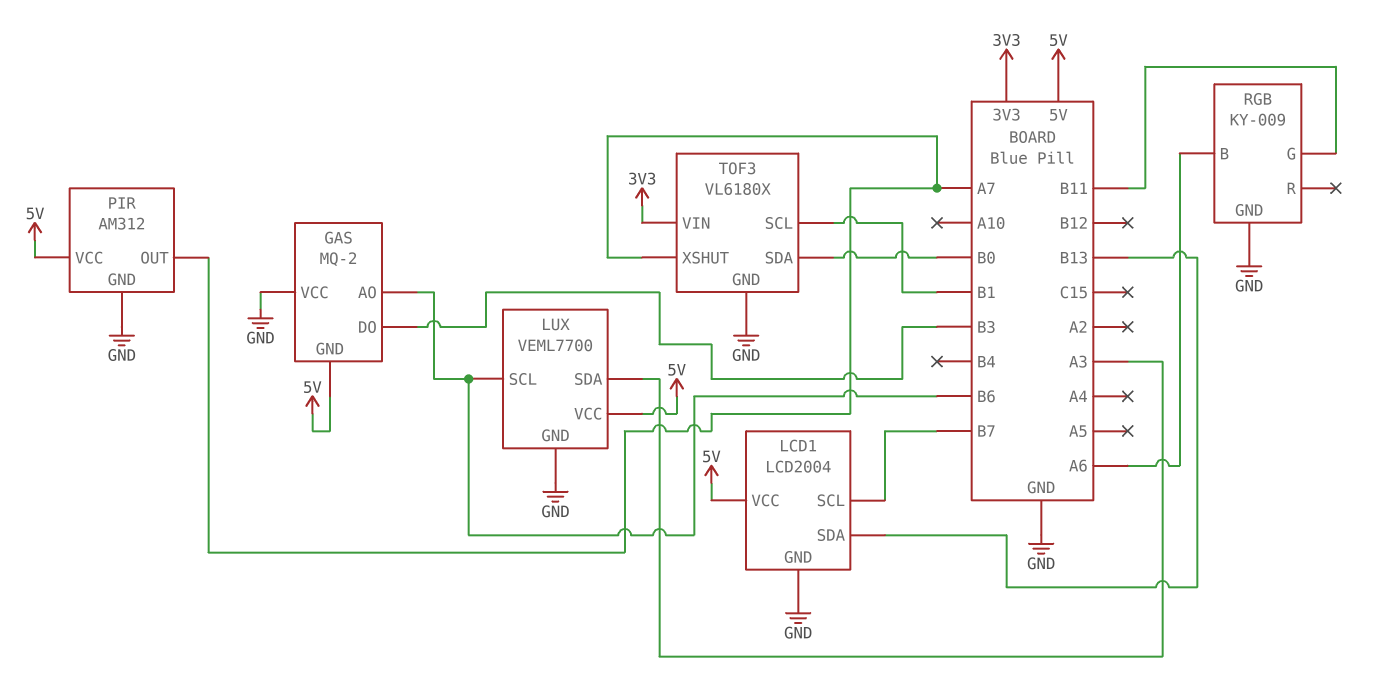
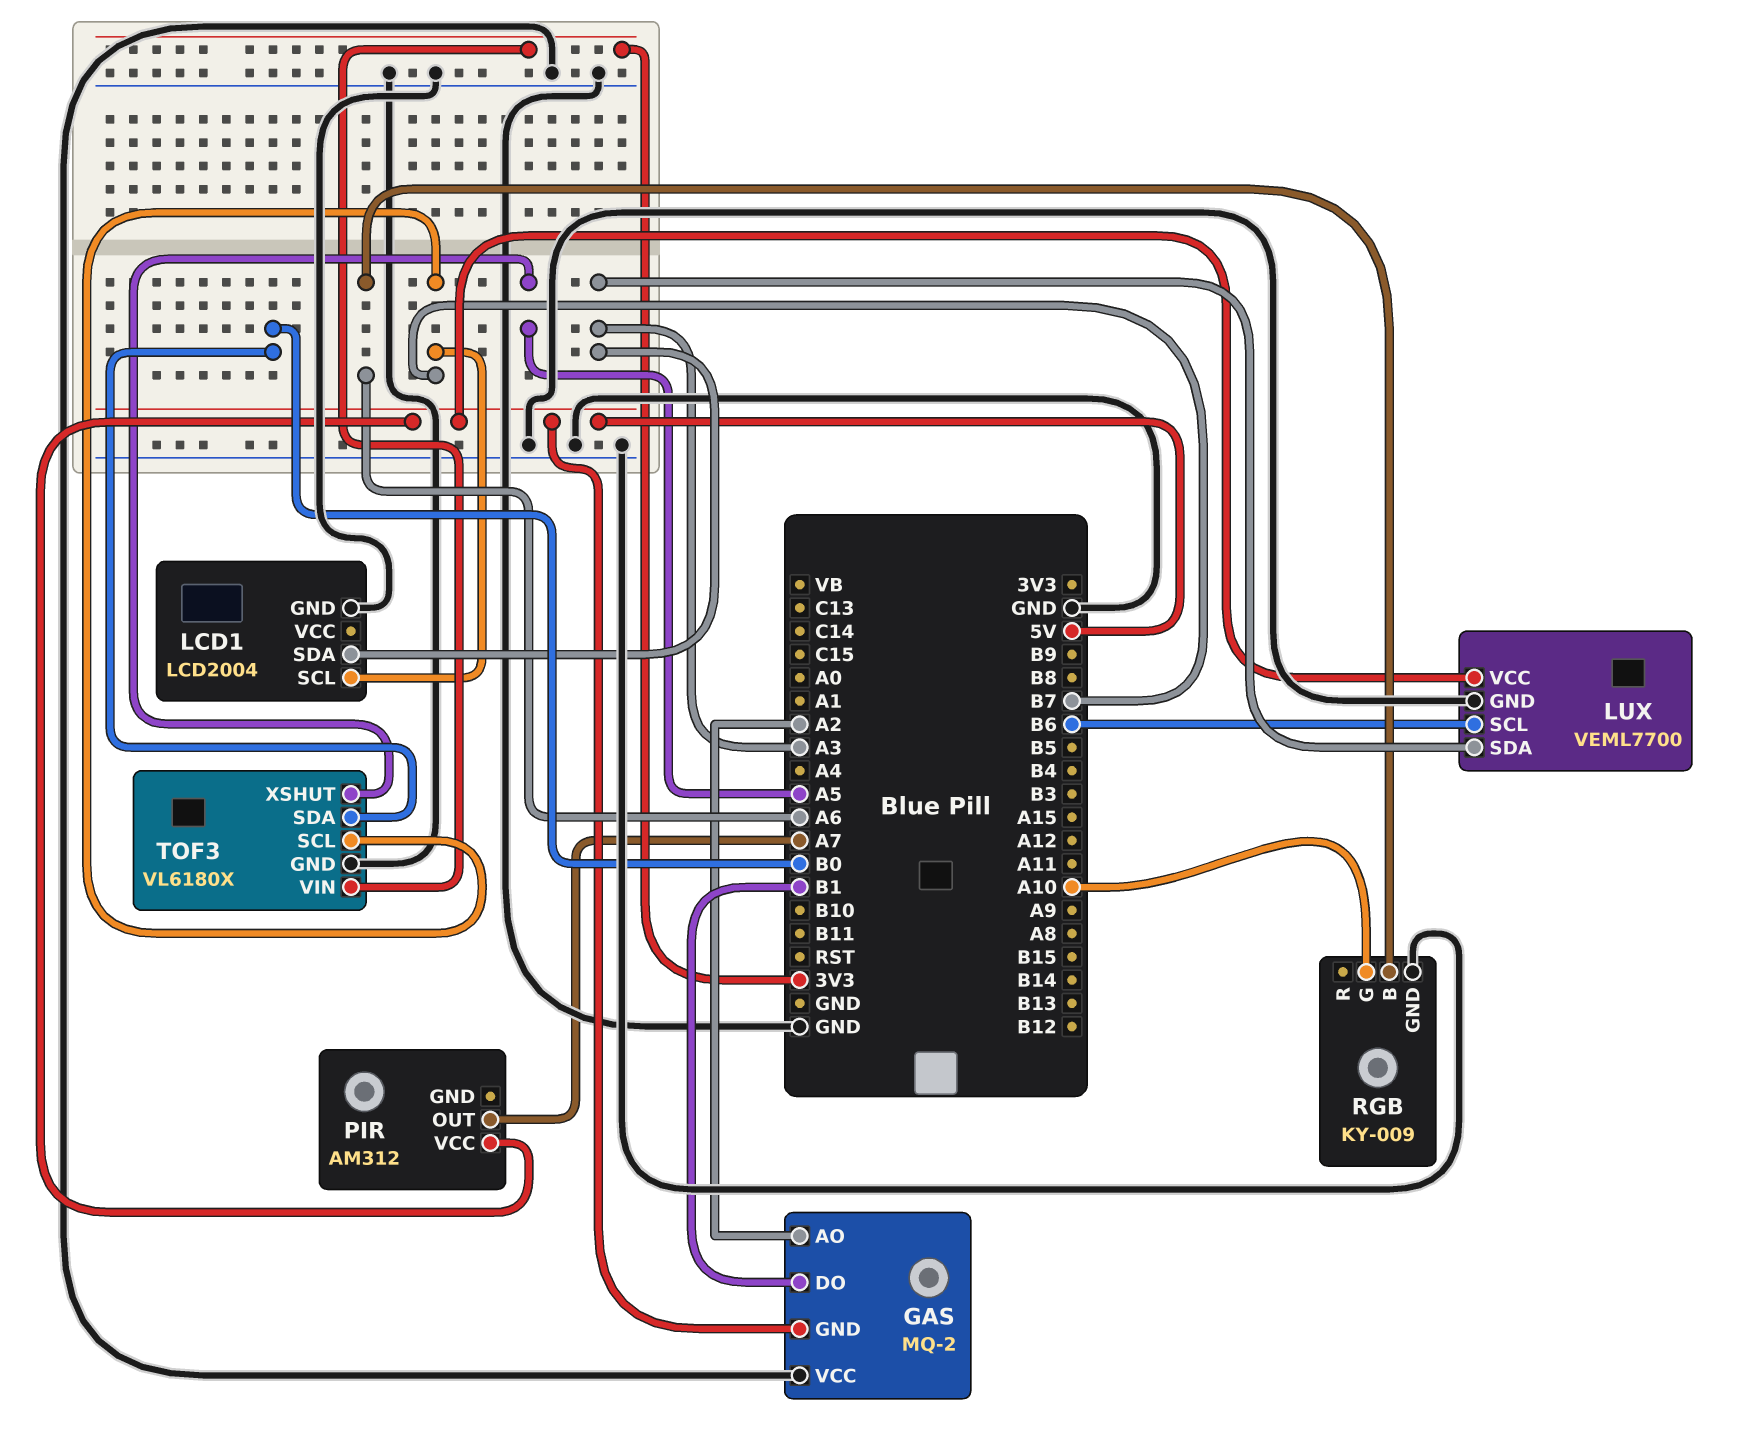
GAS pin AO: B6 -> A2
GAS pin DO: B3 -> B1
LCD1 pin SDA: B13 -> A3
LCD1 pin VCC: 5V -> none
PIR pin GND: GND -> none
RGB pin G: B11 -> A10
TOF3 pin SCL: B1 -> B7
TOF3 pin XSHUT: A7 -> A5

